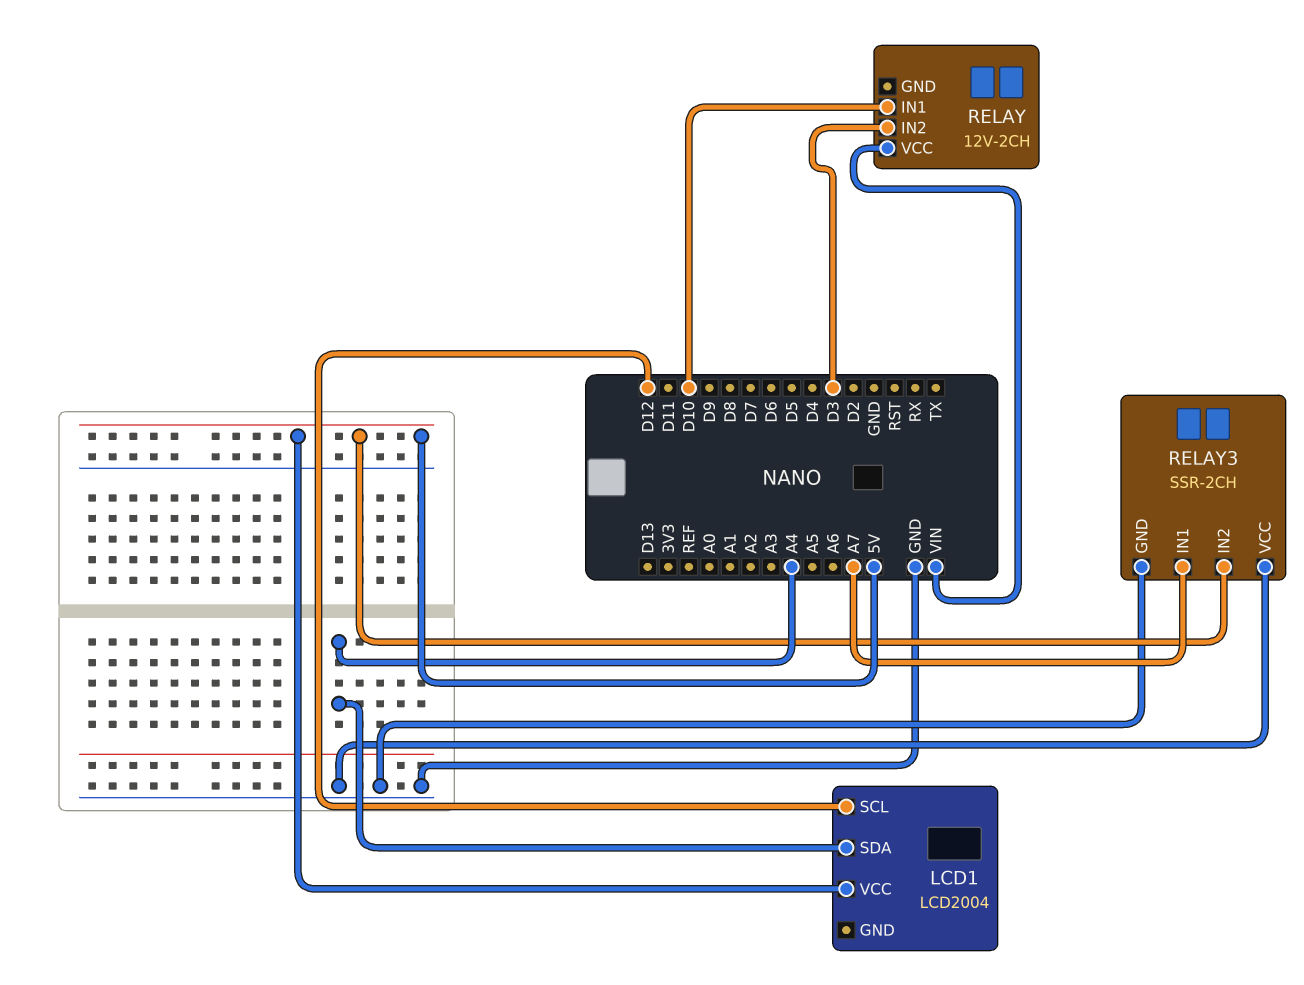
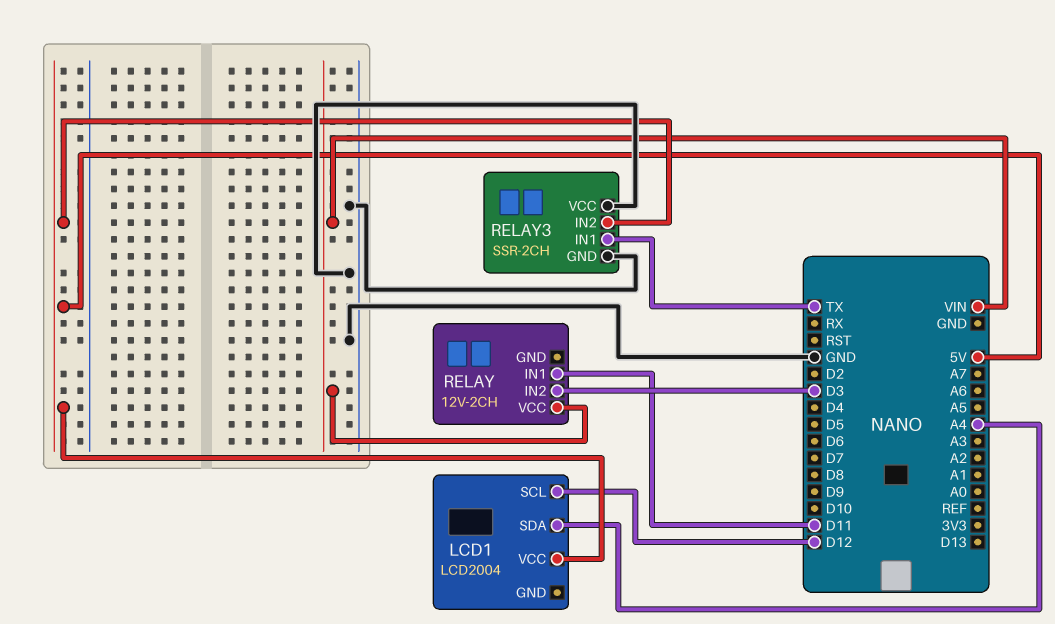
RELAY pin IN1: D10 -> D11
RELAY3 pin IN1: A7 -> TX

